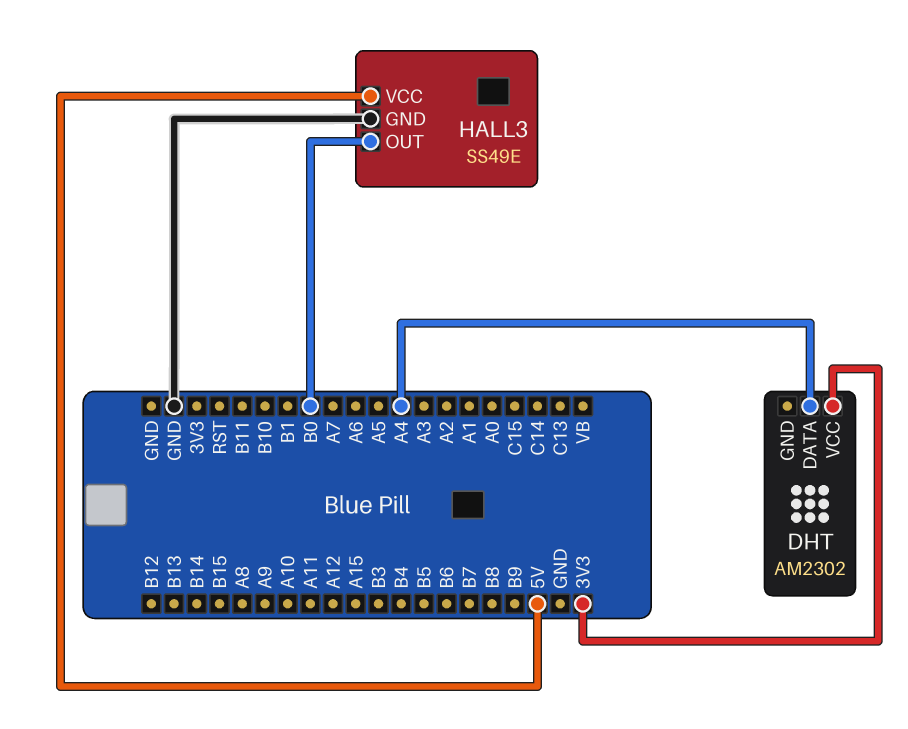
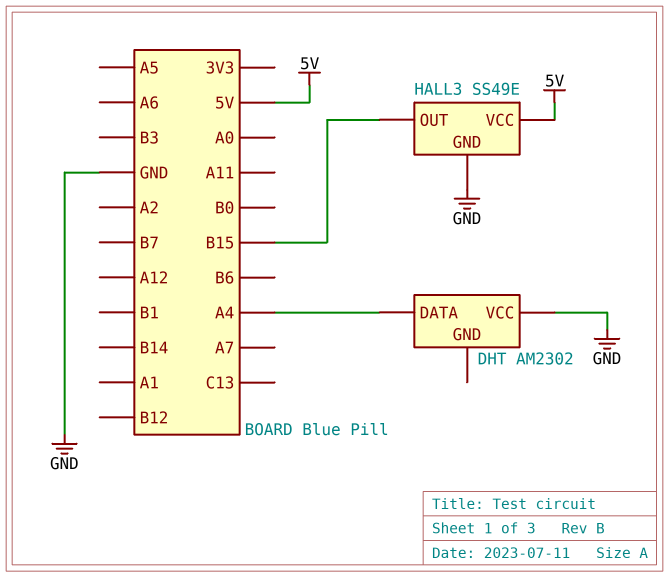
DHT pin VCC: 3V3 -> GND
HALL3 pin OUT: B0 -> B15

